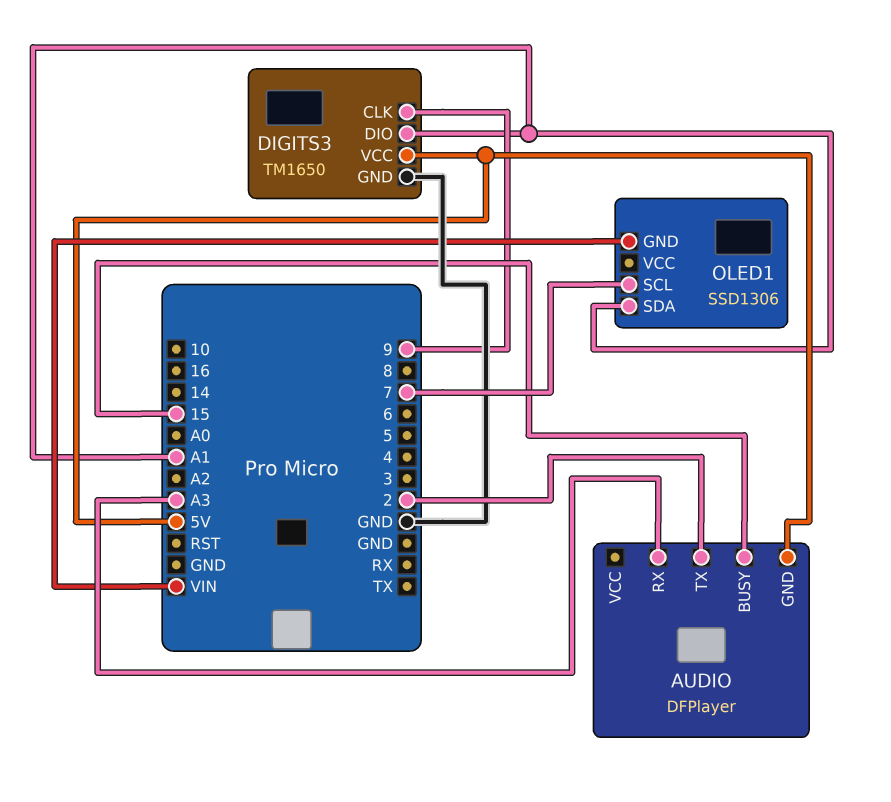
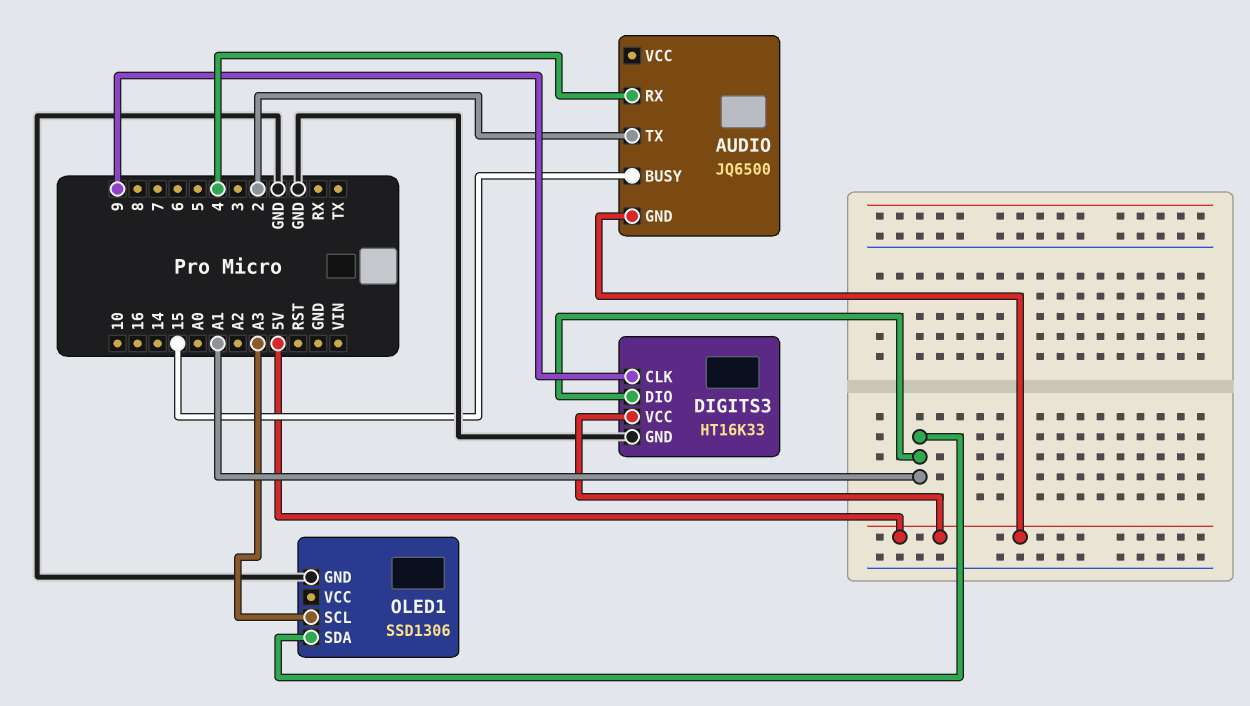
AUDIO: DFPlayer -> JQ6500
AUDIO pin RX: A3 -> 4
DIGITS3: TM1650 -> HT16K33
OLED1 pin GND: VIN -> GND
OLED1 pin SCL: 7 -> A3

